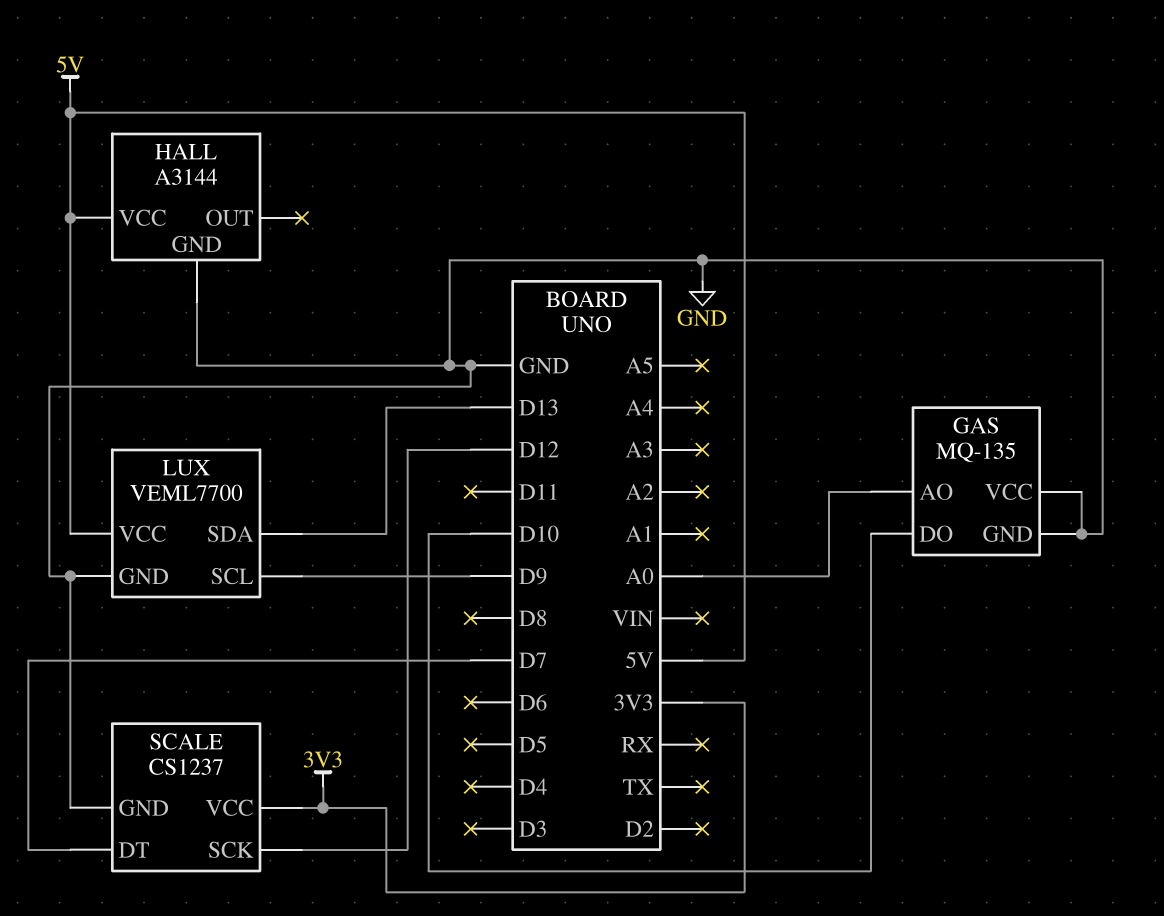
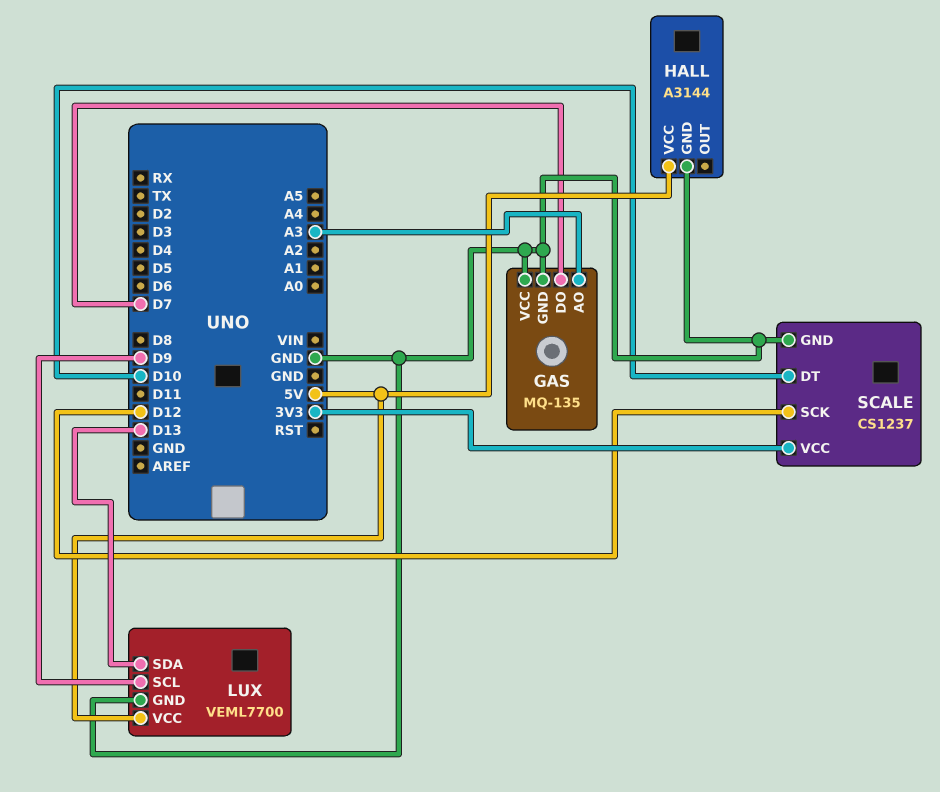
GAS pin AO: A0 -> A3
GAS pin DO: D10 -> D7
SCALE pin DT: D7 -> D10

